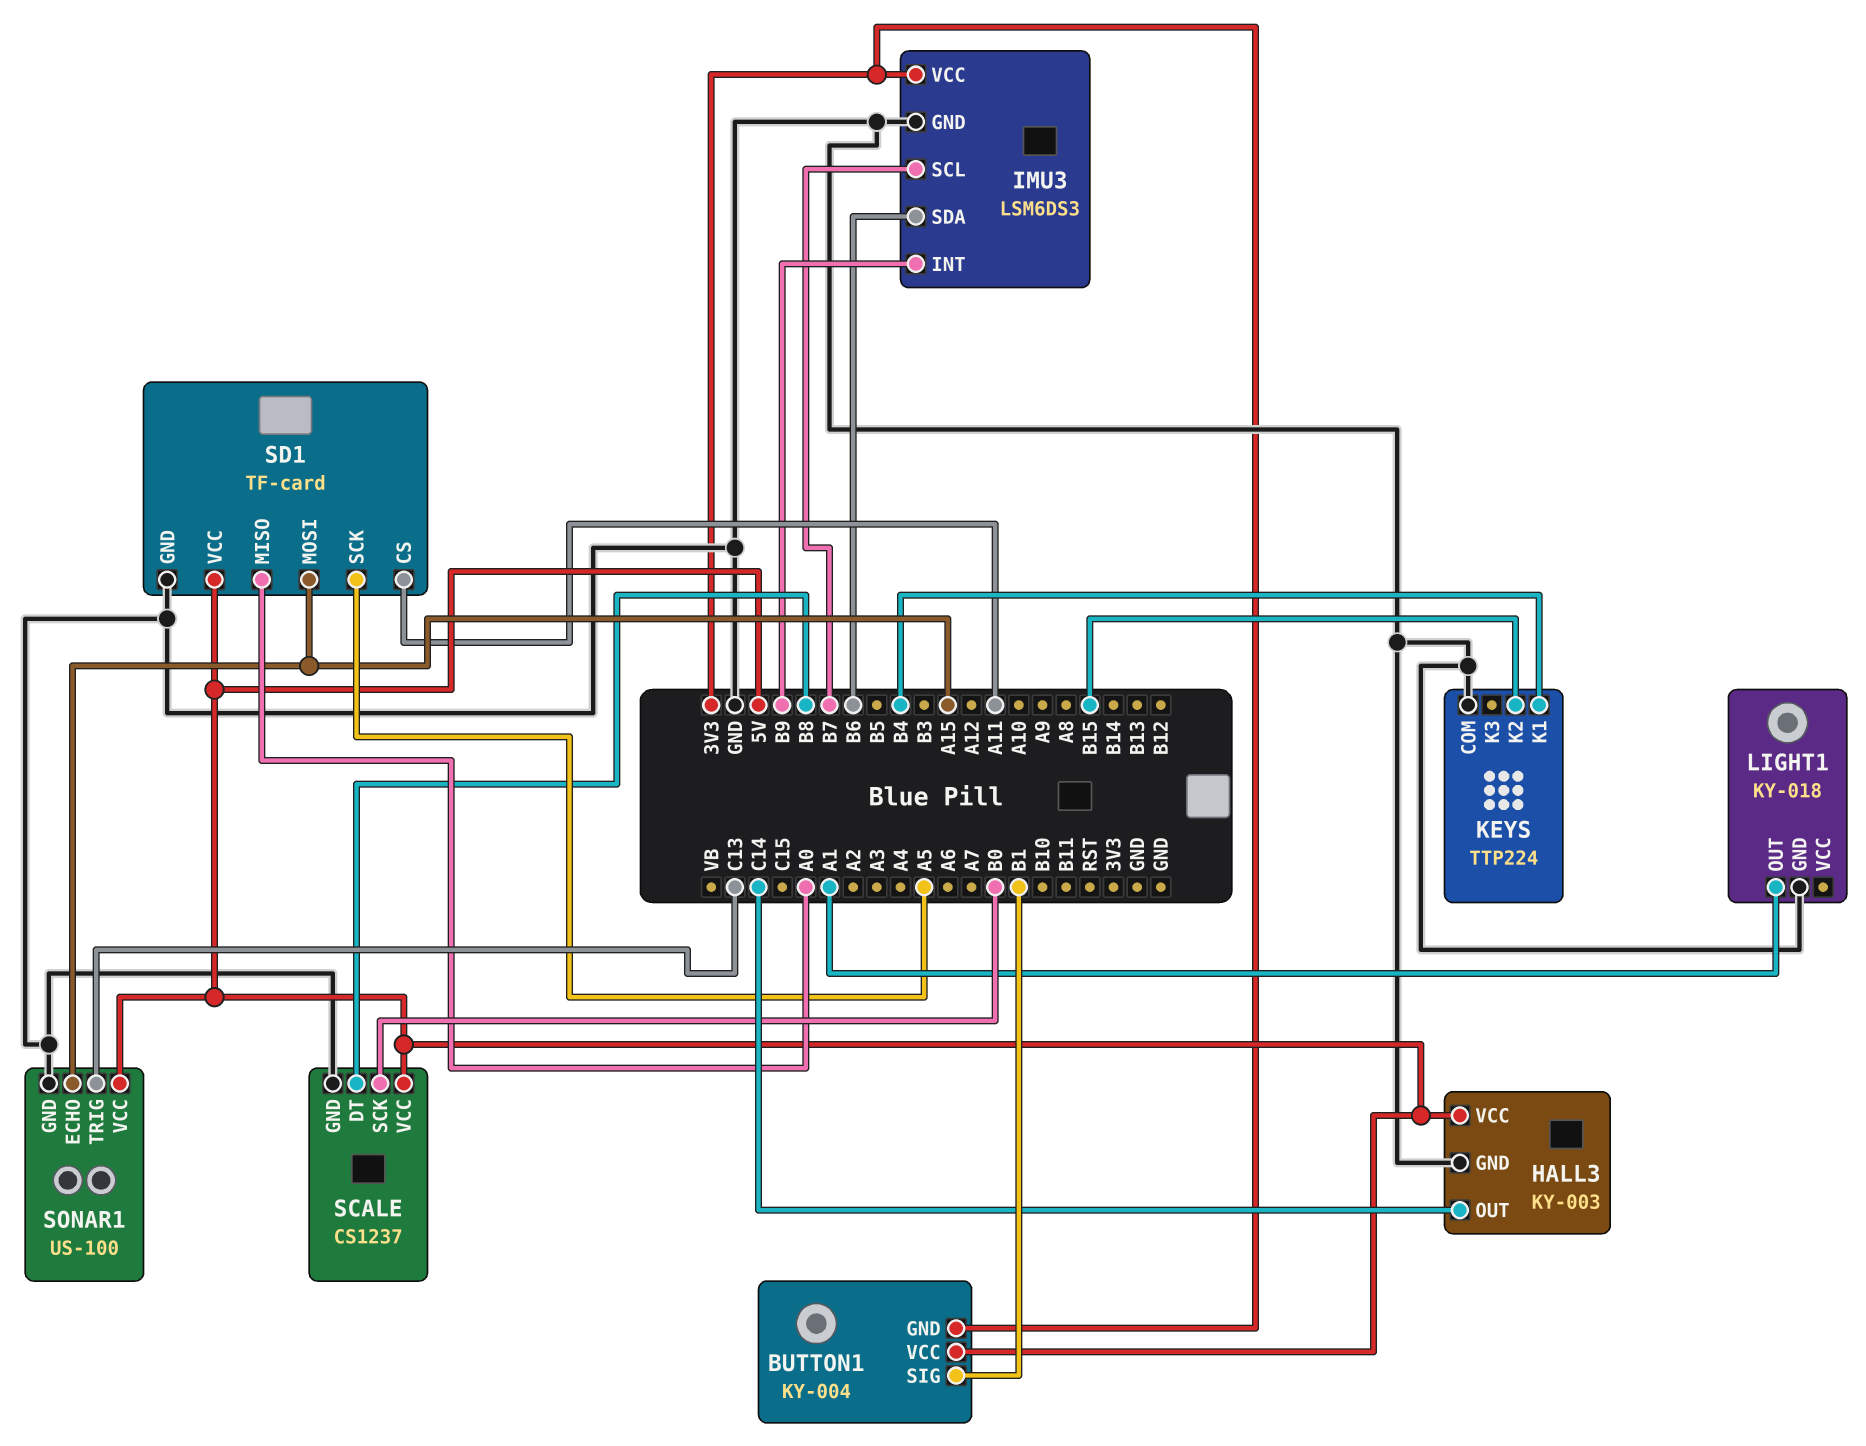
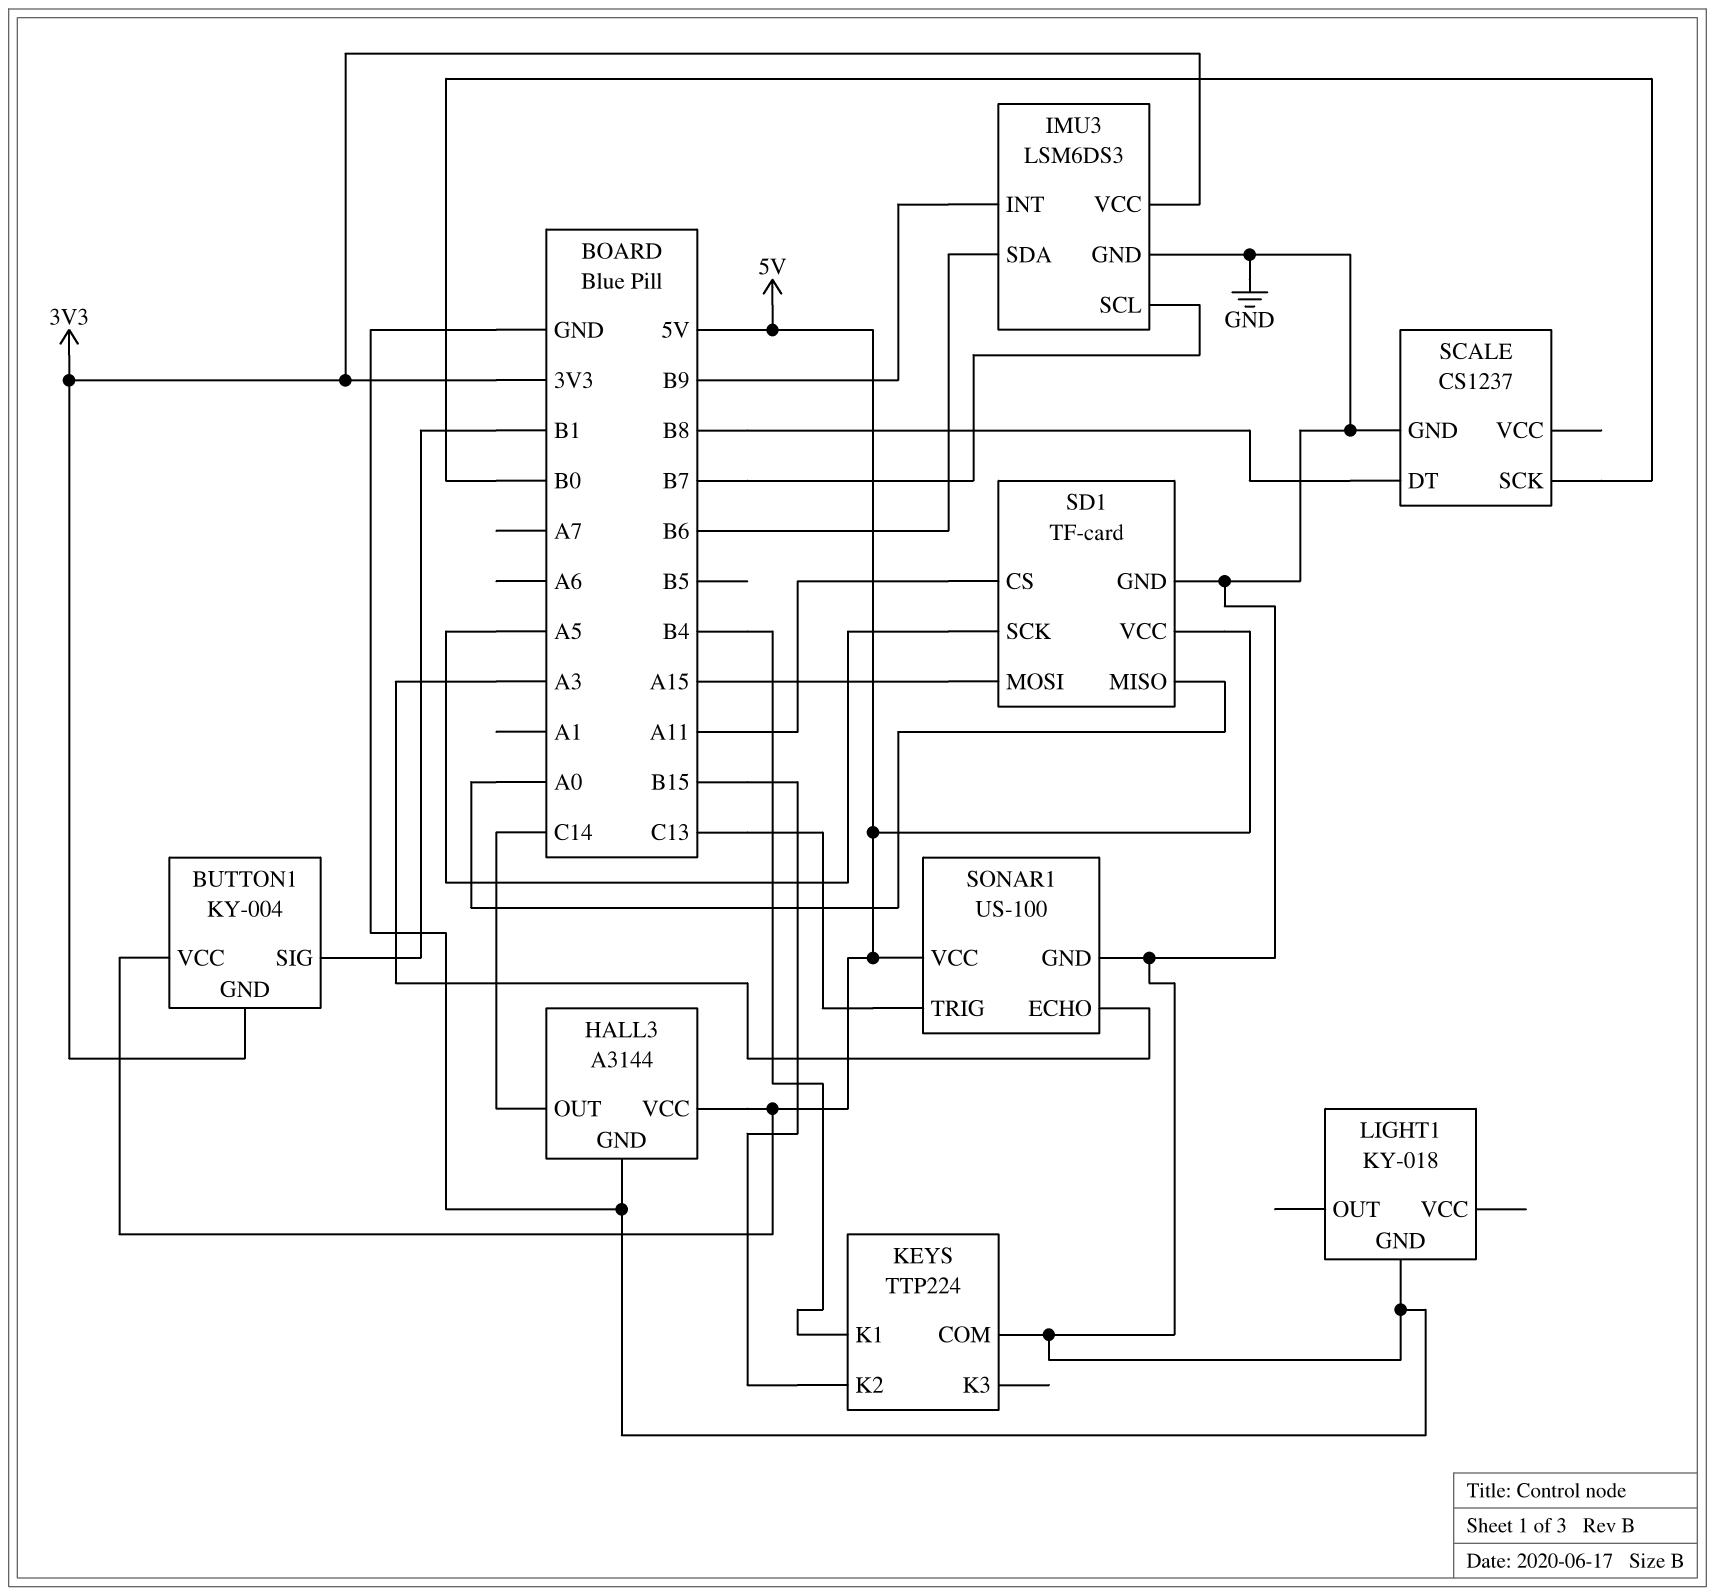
HALL3: KY-003 -> A3144
LIGHT1 pin OUT: A1 -> none
SCALE pin VCC: 5V -> none
SONAR1 pin ECHO: A15 -> A3

